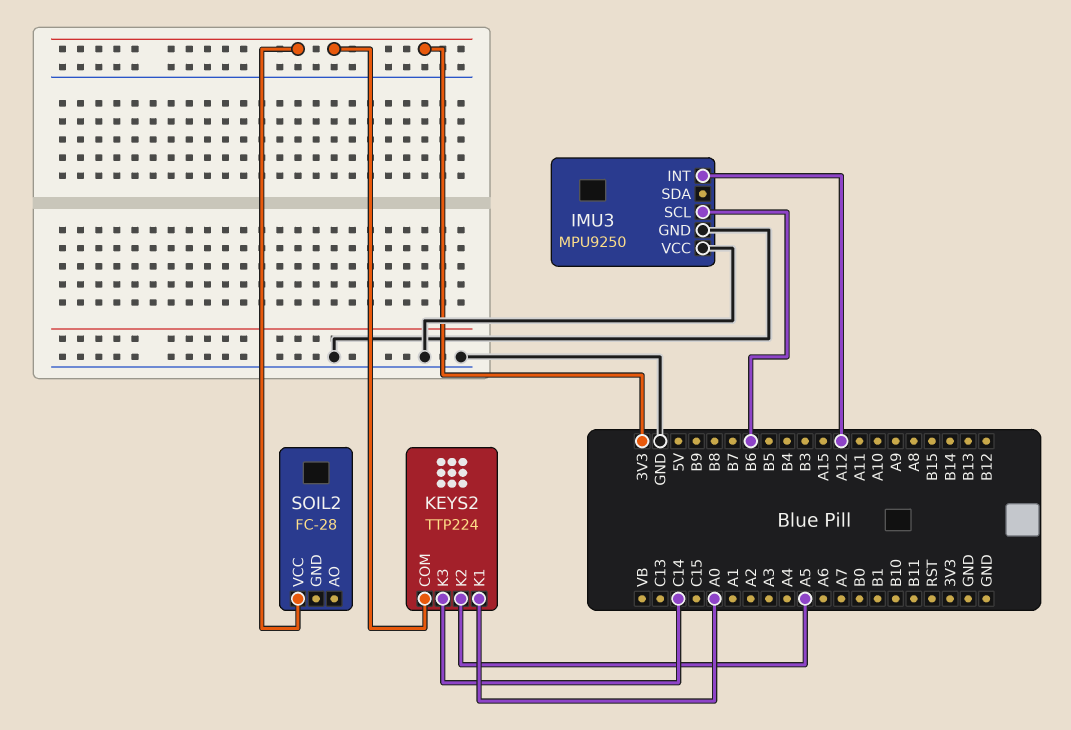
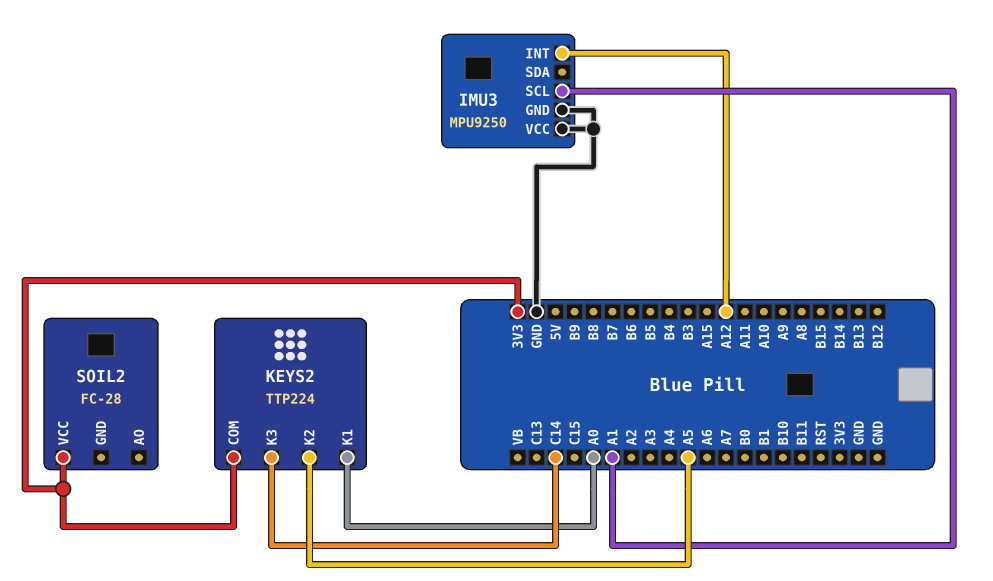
IMU3 pin SCL: B6 -> A1

